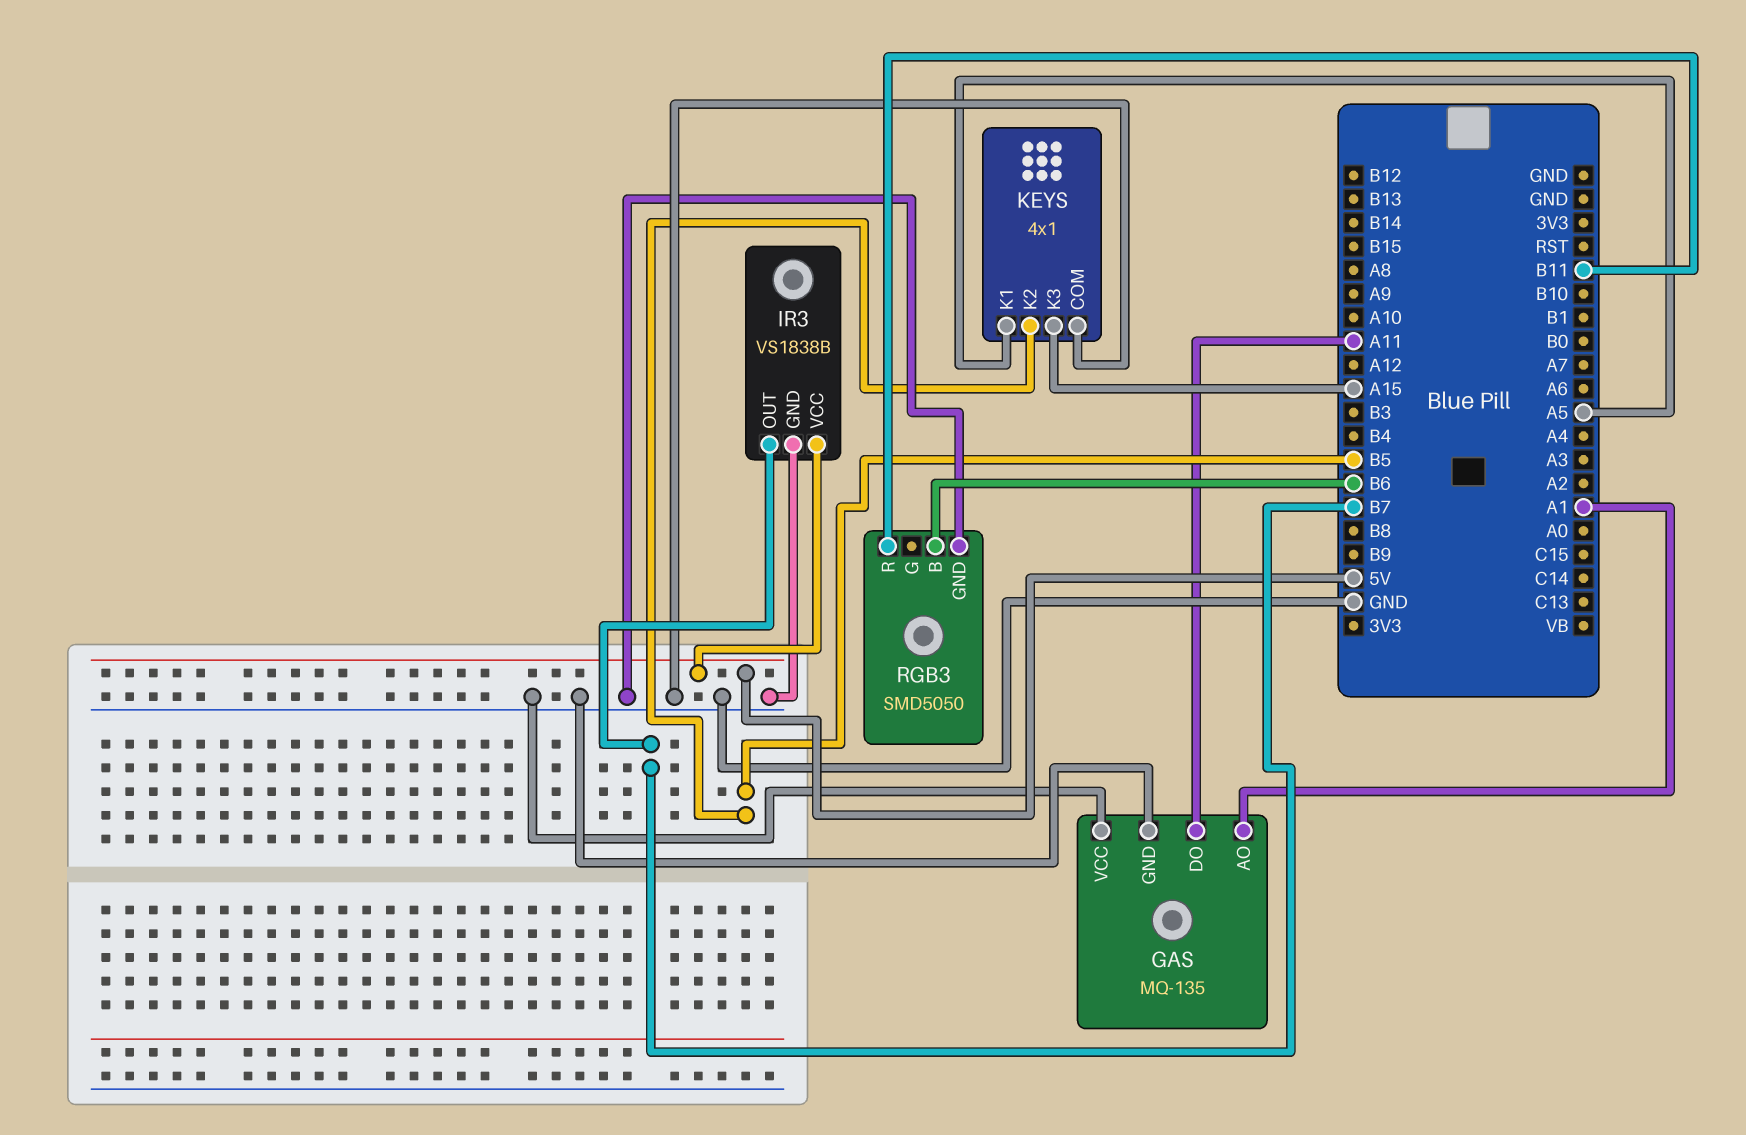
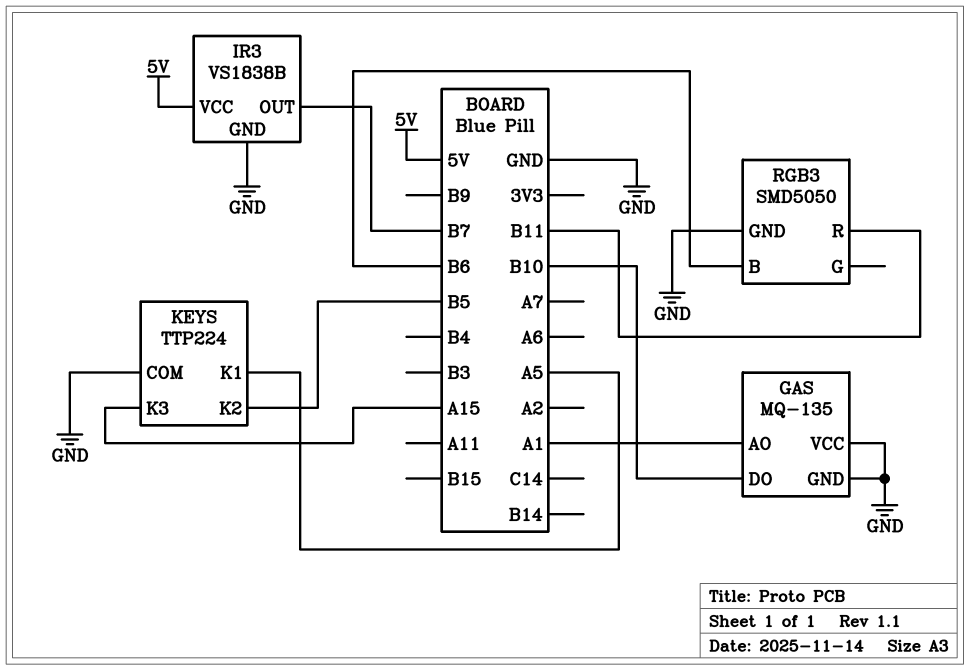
GAS pin DO: A11 -> B10
KEYS: 4x1 -> TTP224

